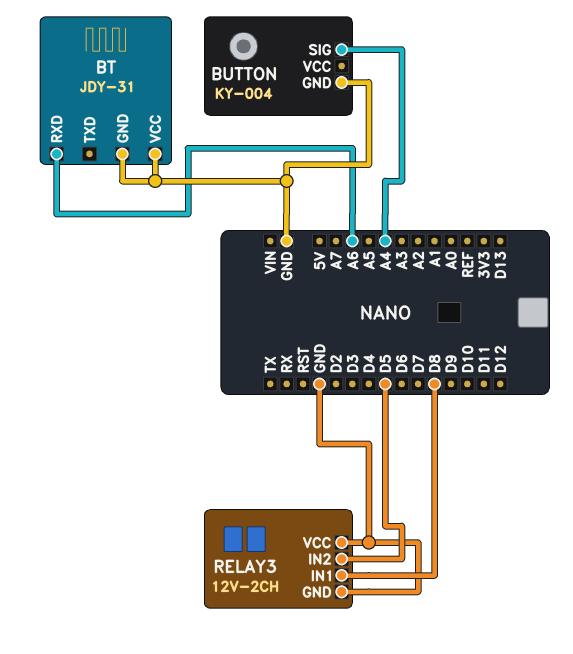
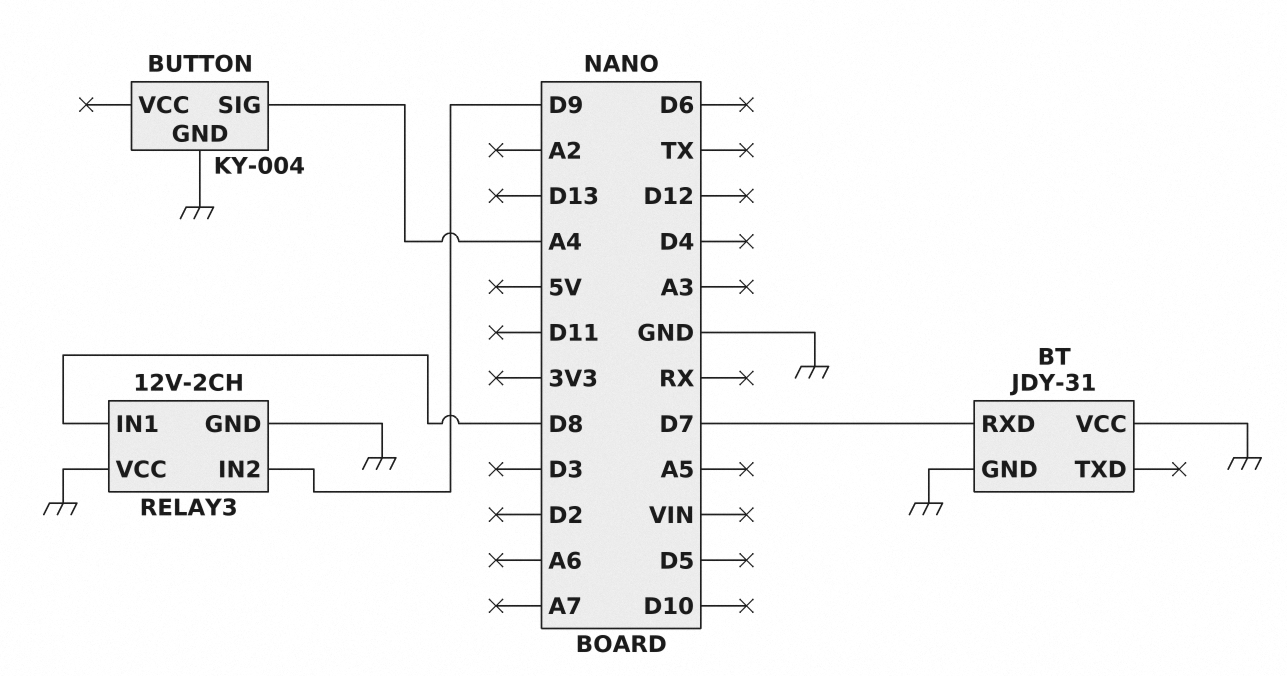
BT pin RXD: A6 -> D7
RELAY3 pin IN2: D5 -> D9

